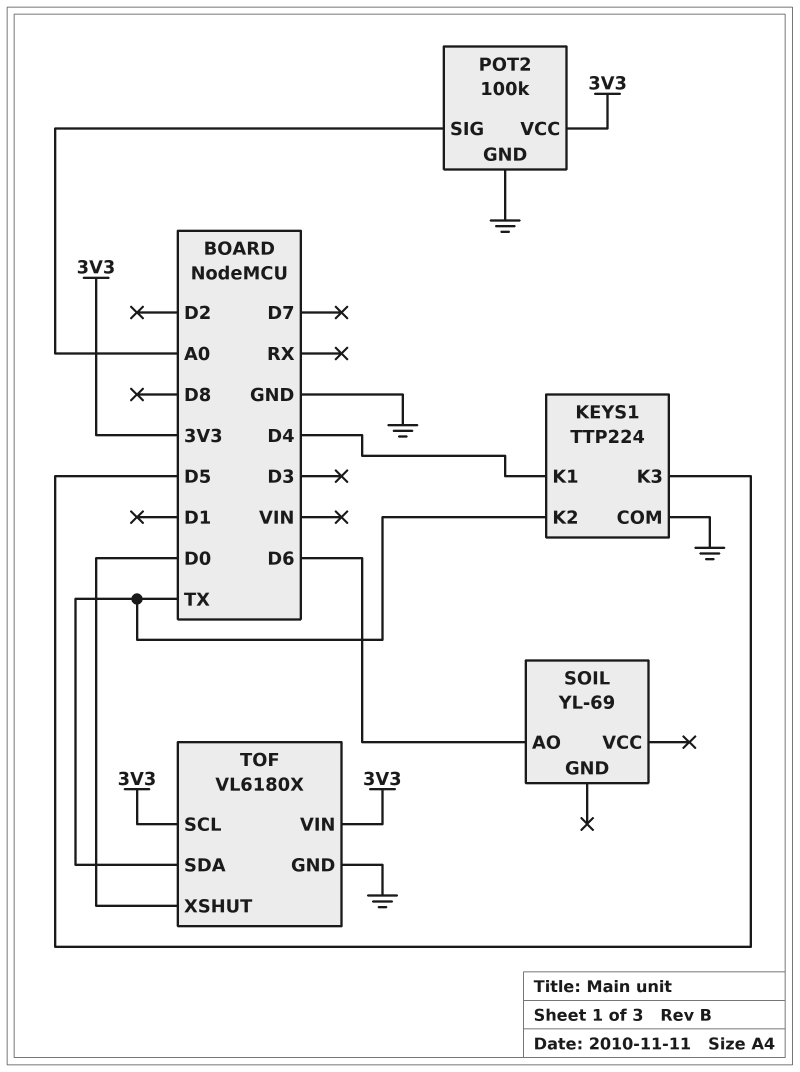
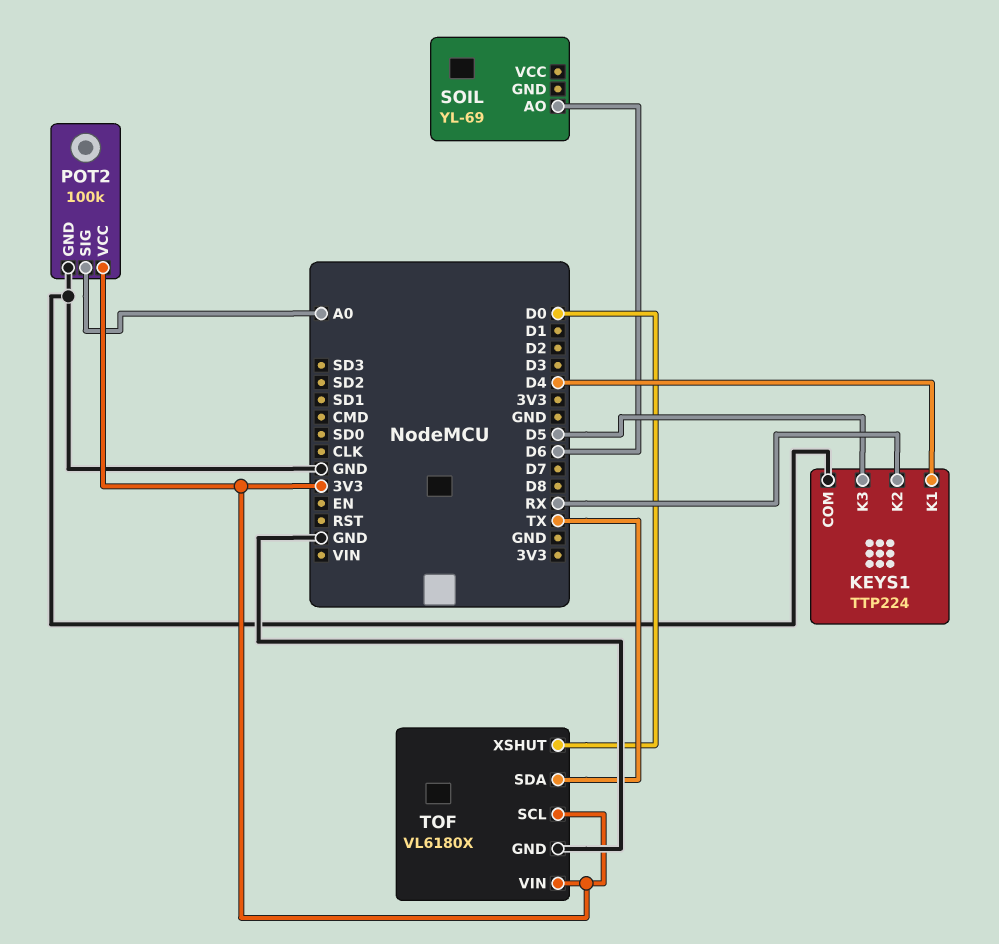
KEYS1 pin K2: TX -> RX

